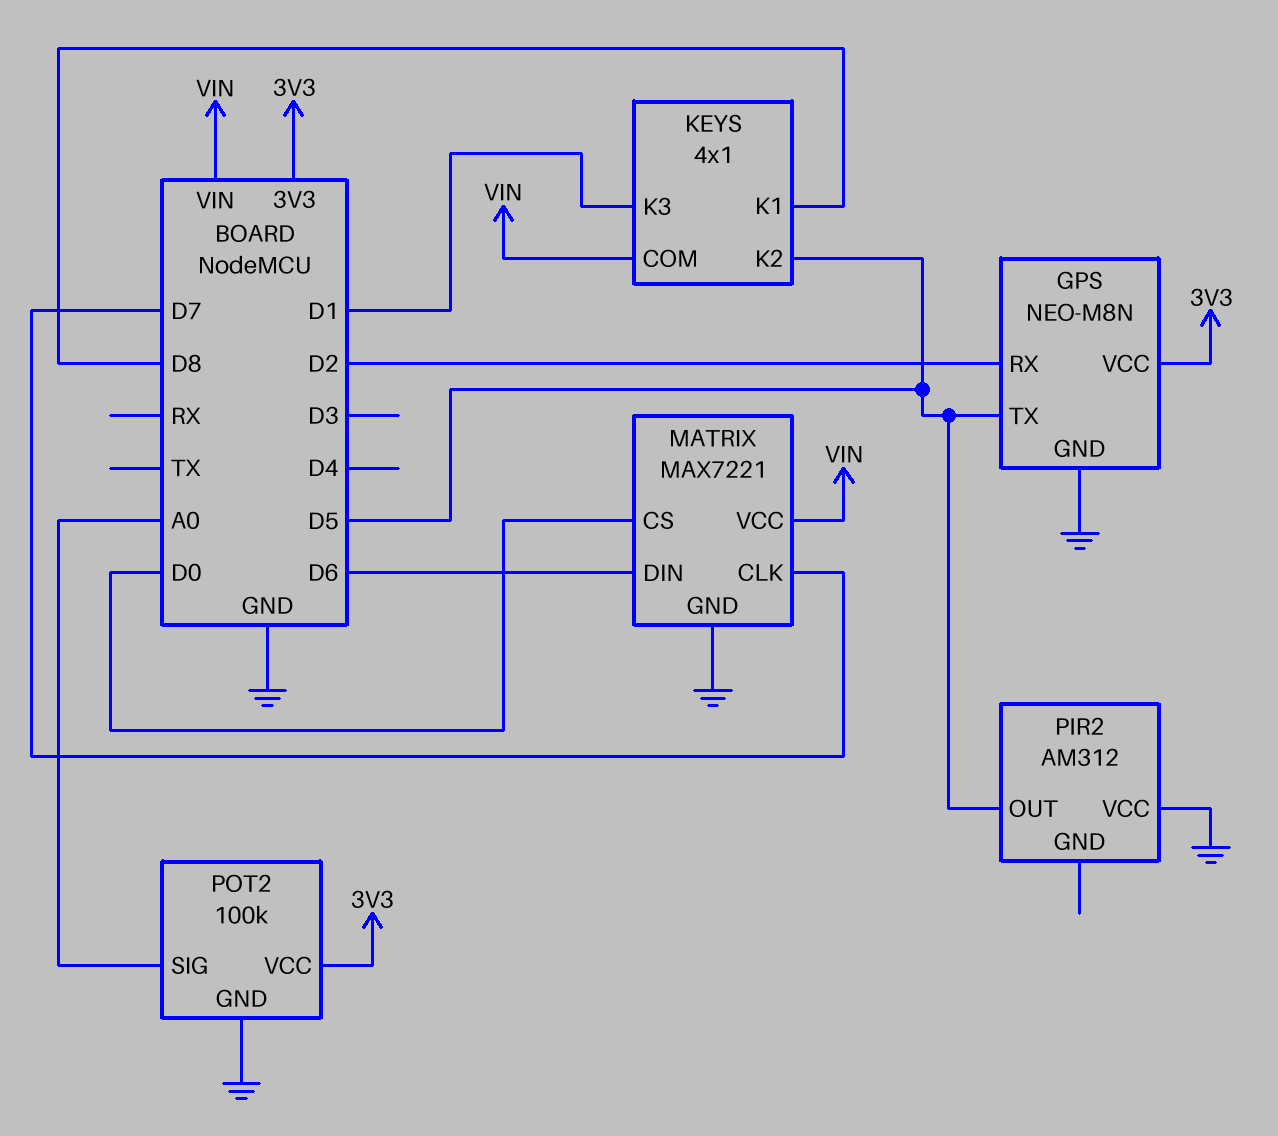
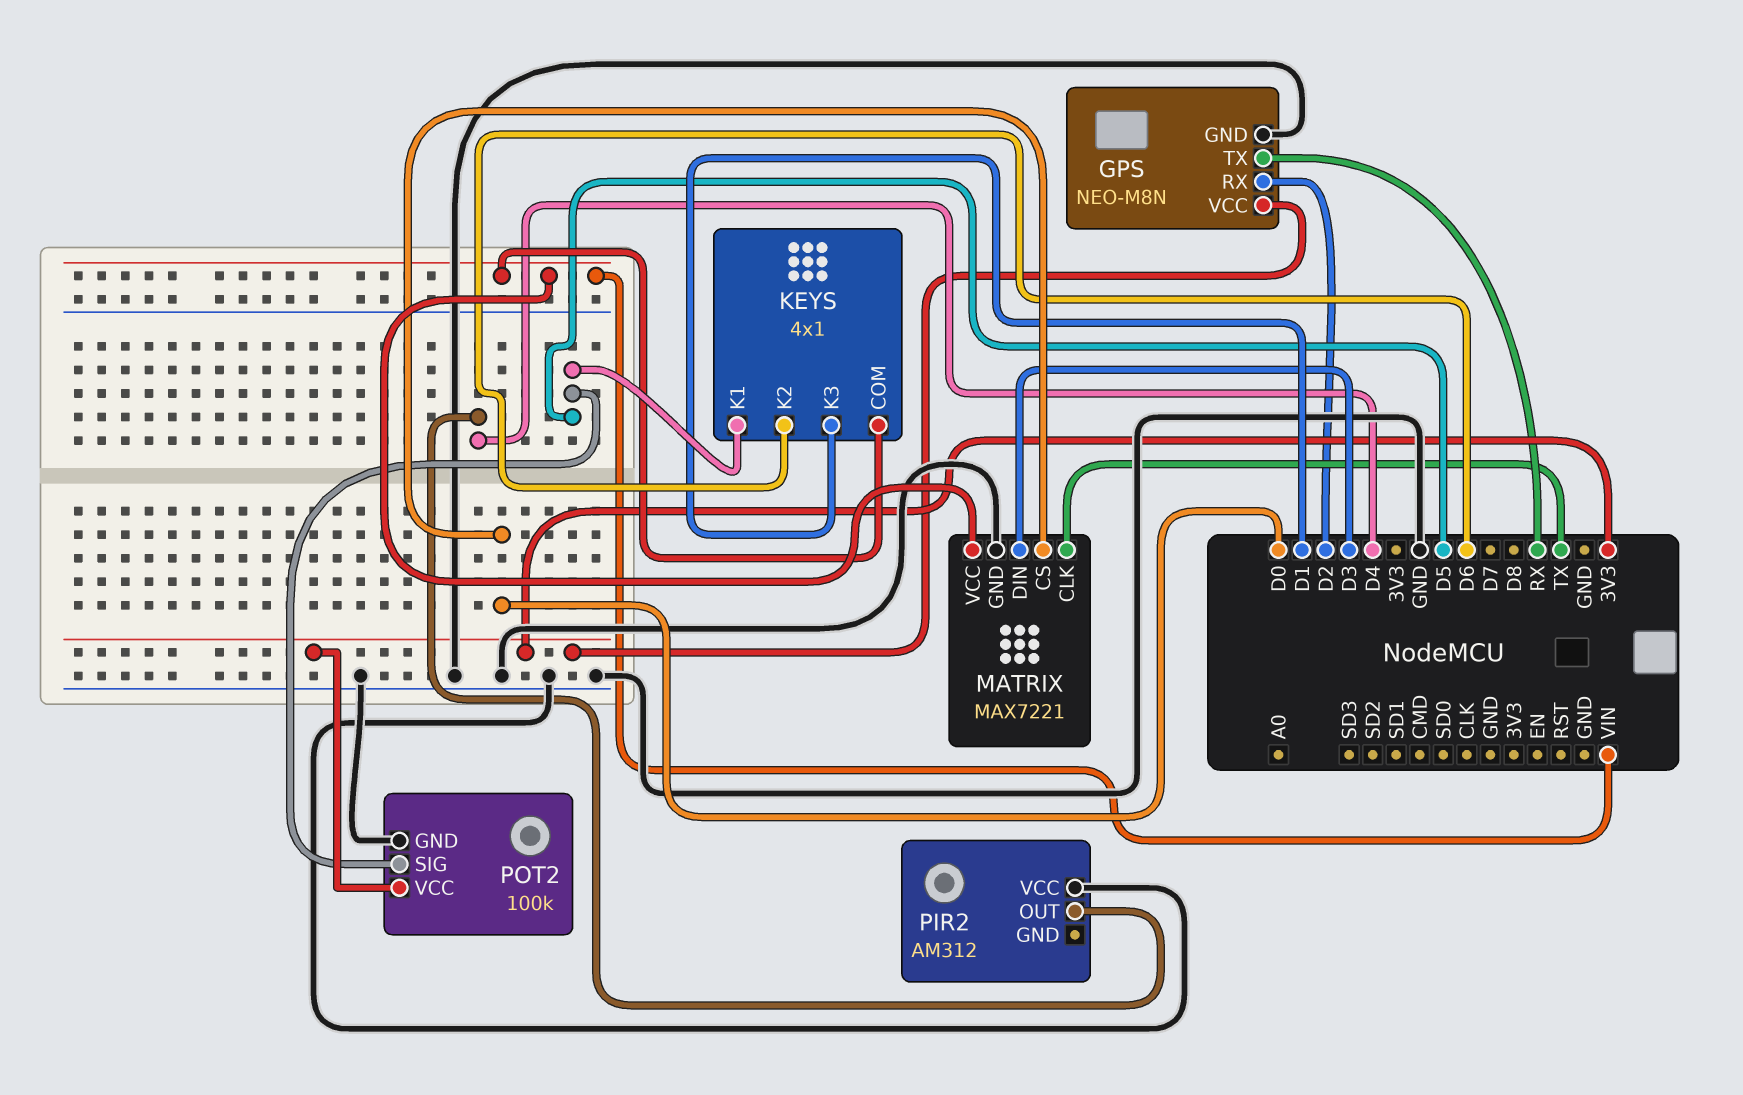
GPS pin TX: D5 -> RX
KEYS pin K1: D8 -> D5
KEYS pin K2: D5 -> D6
MATRIX pin CLK: D7 -> TX
MATRIX pin DIN: D6 -> D3
PIR2 pin OUT: D5 -> D4
POT2 pin SIG: A0 -> D5

